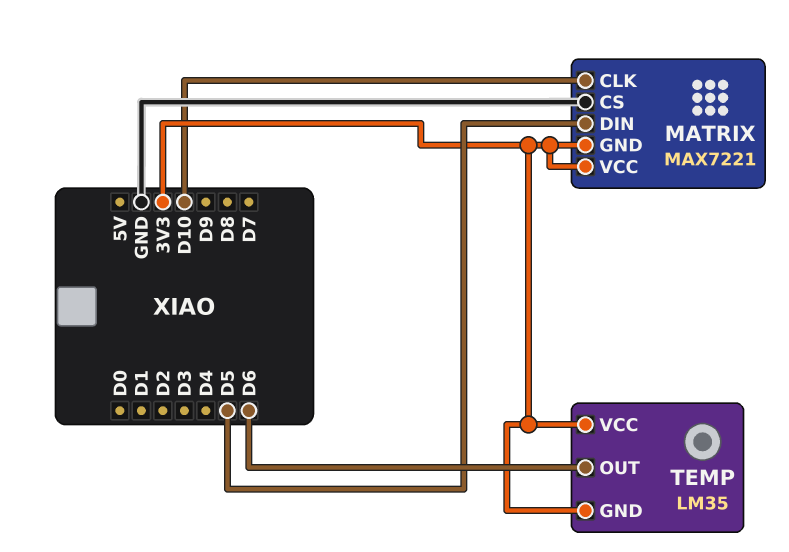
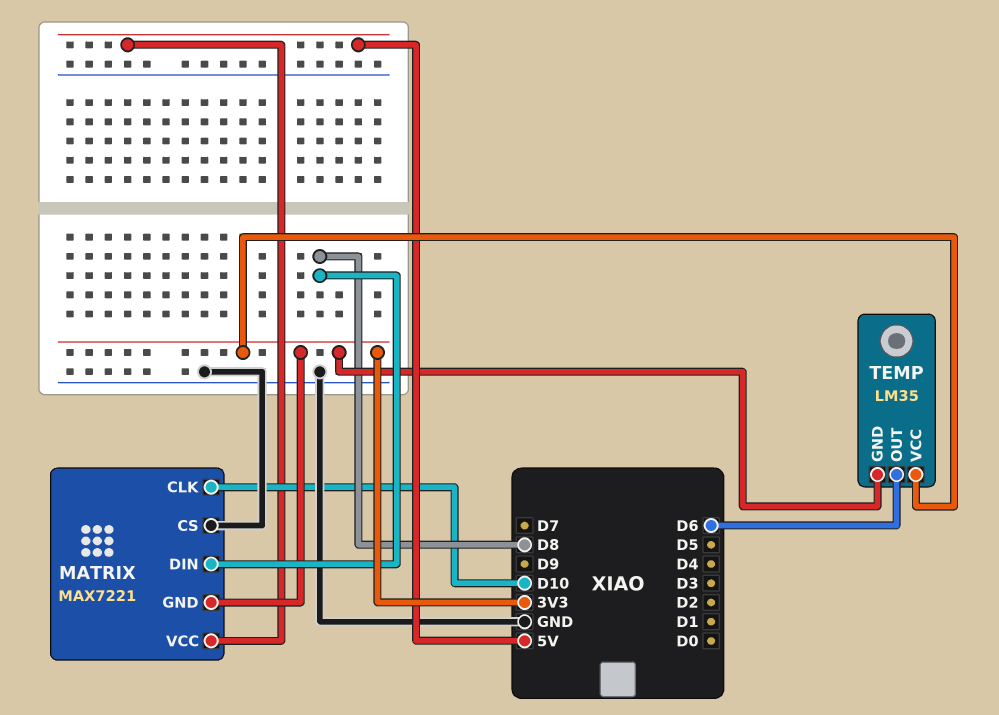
MATRIX pin DIN: D5 -> D8
MATRIX pin VCC: 3V3 -> 5V

